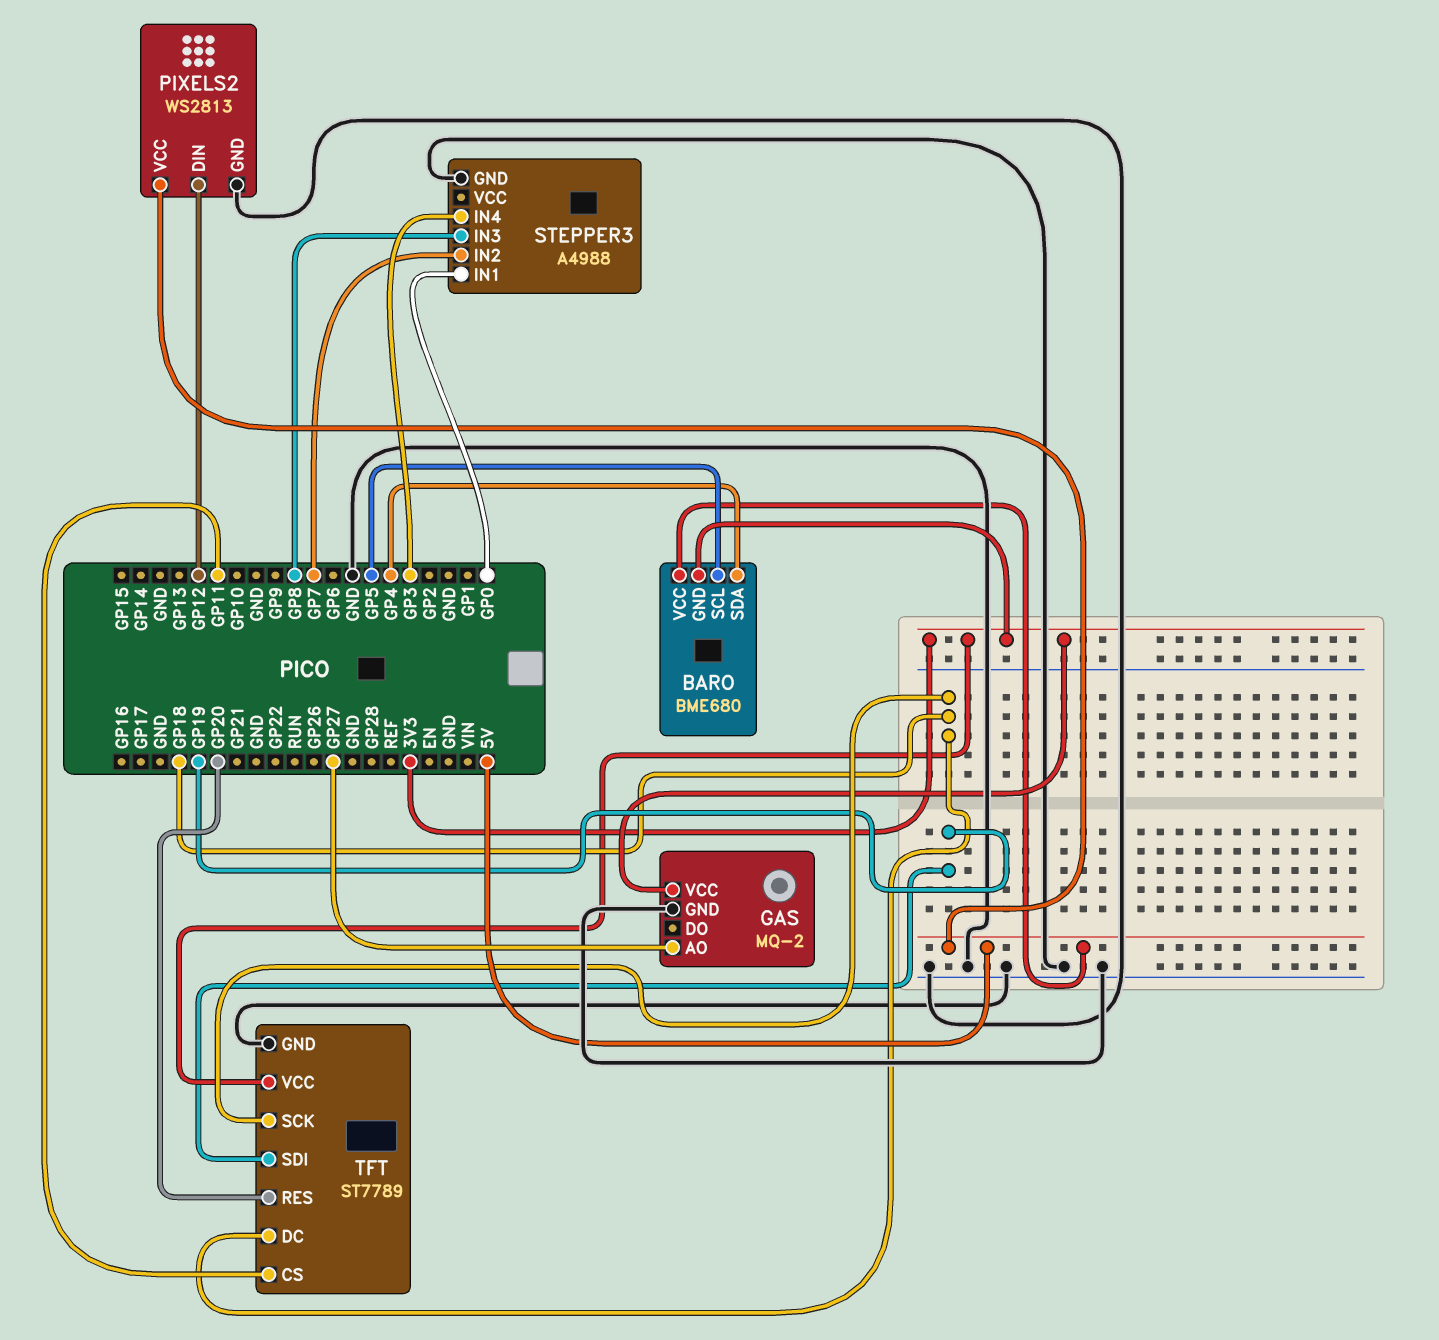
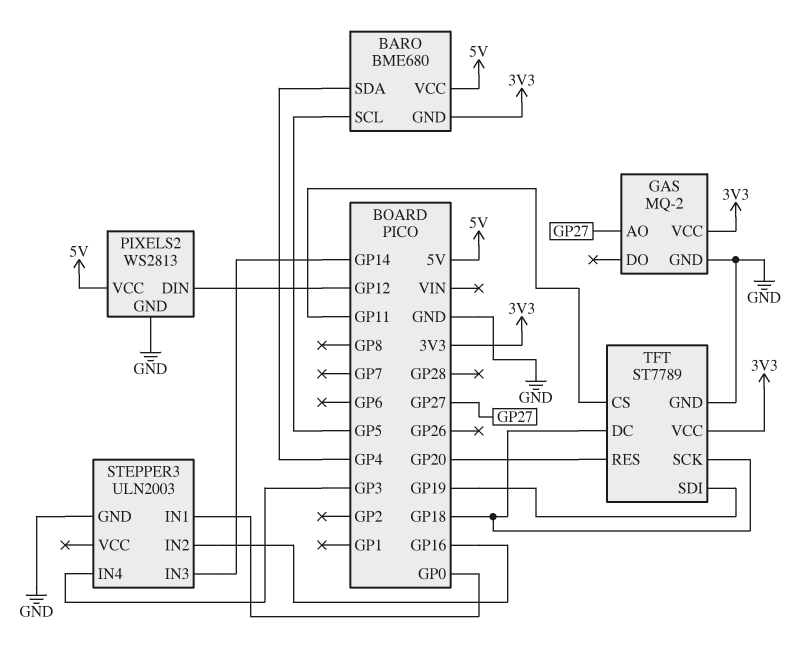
STEPPER3: A4988 -> ULN2003
STEPPER3 pin IN2: GP7 -> GP16
STEPPER3 pin IN3: GP8 -> GP14

